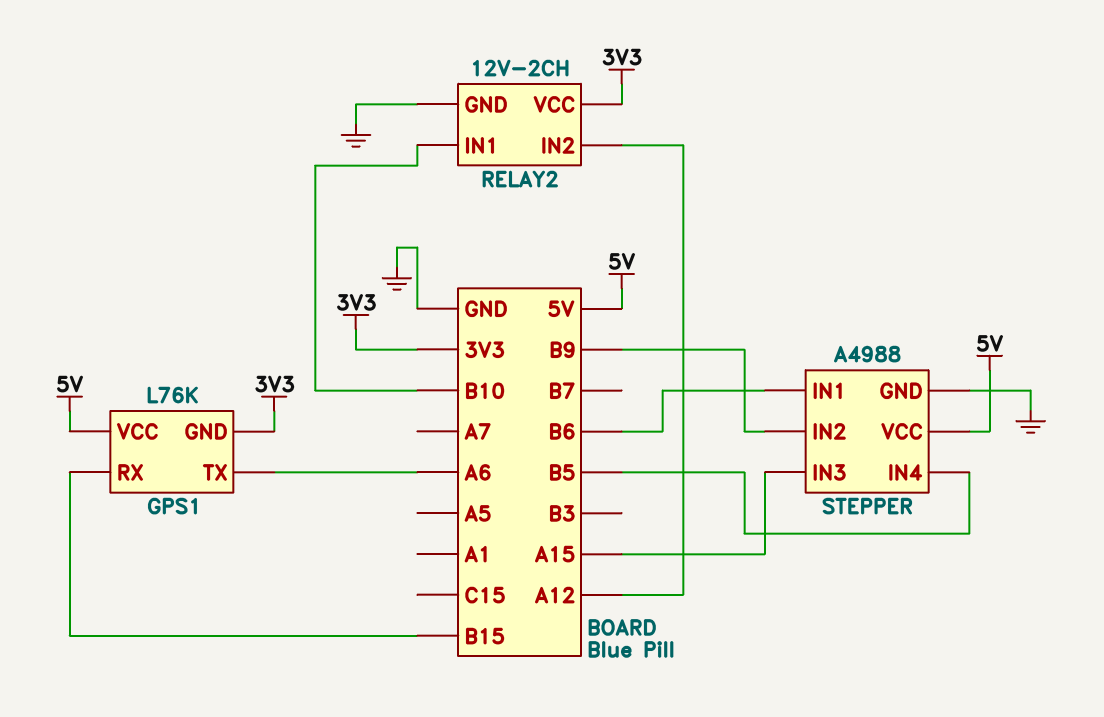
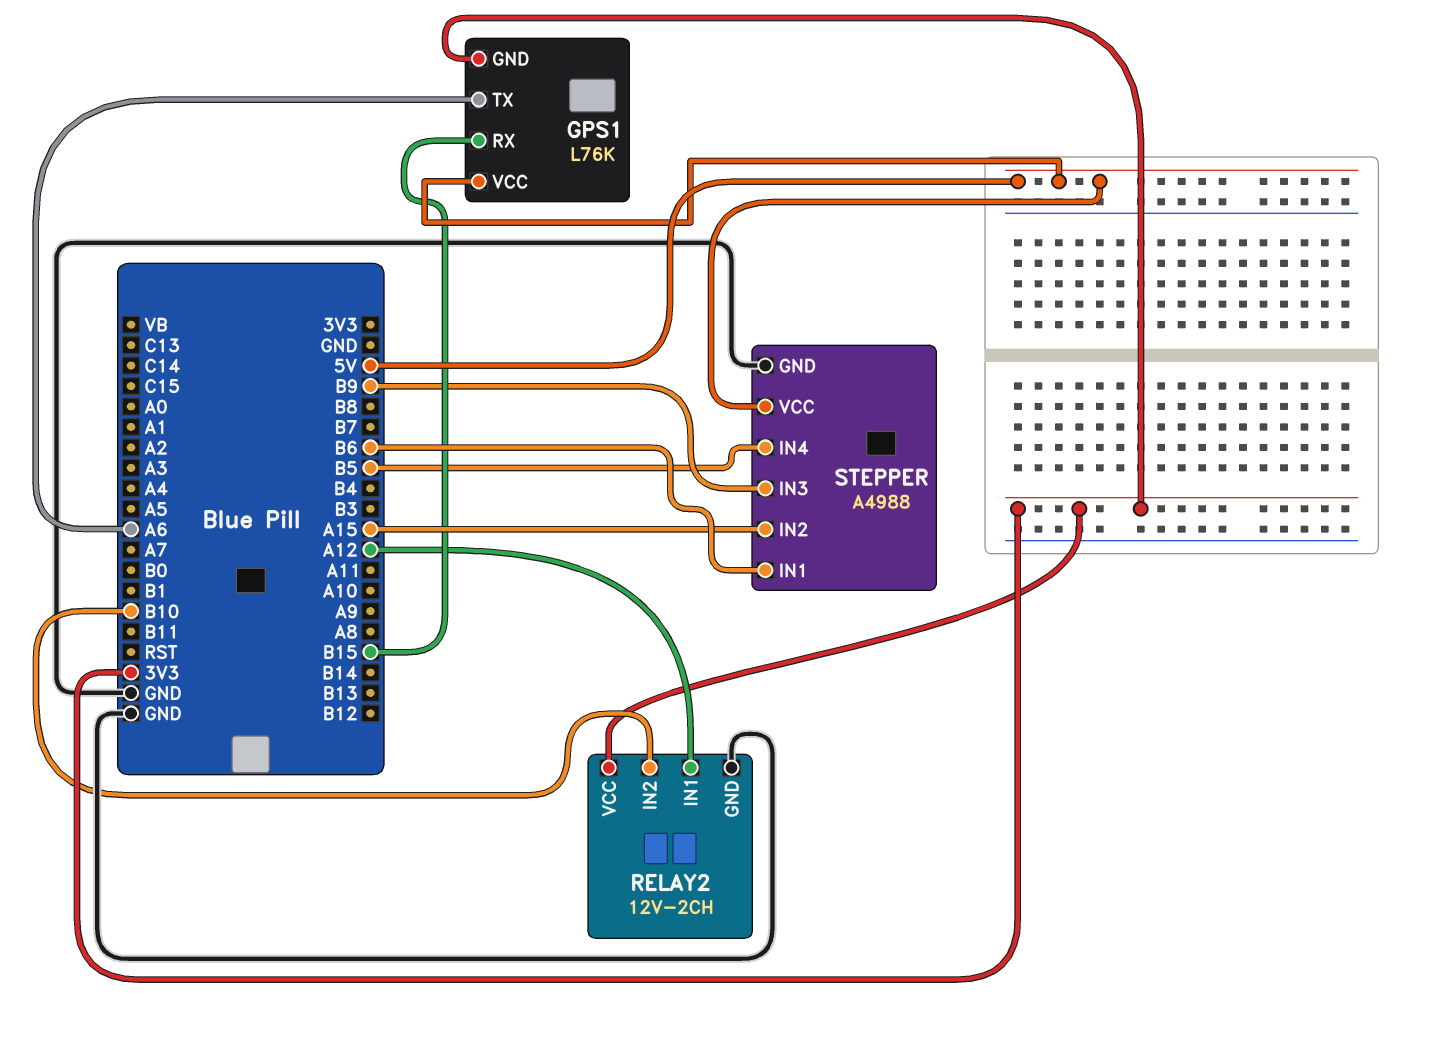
RELAY2 pin IN1: B10 -> A12
RELAY2 pin IN2: A12 -> B10
STEPPER pin IN2: B9 -> A15
STEPPER pin IN3: A15 -> B9

